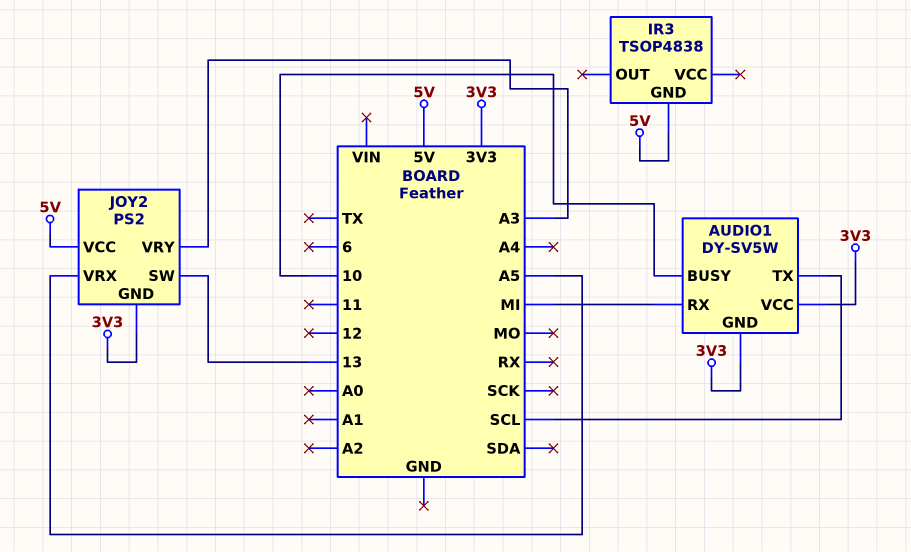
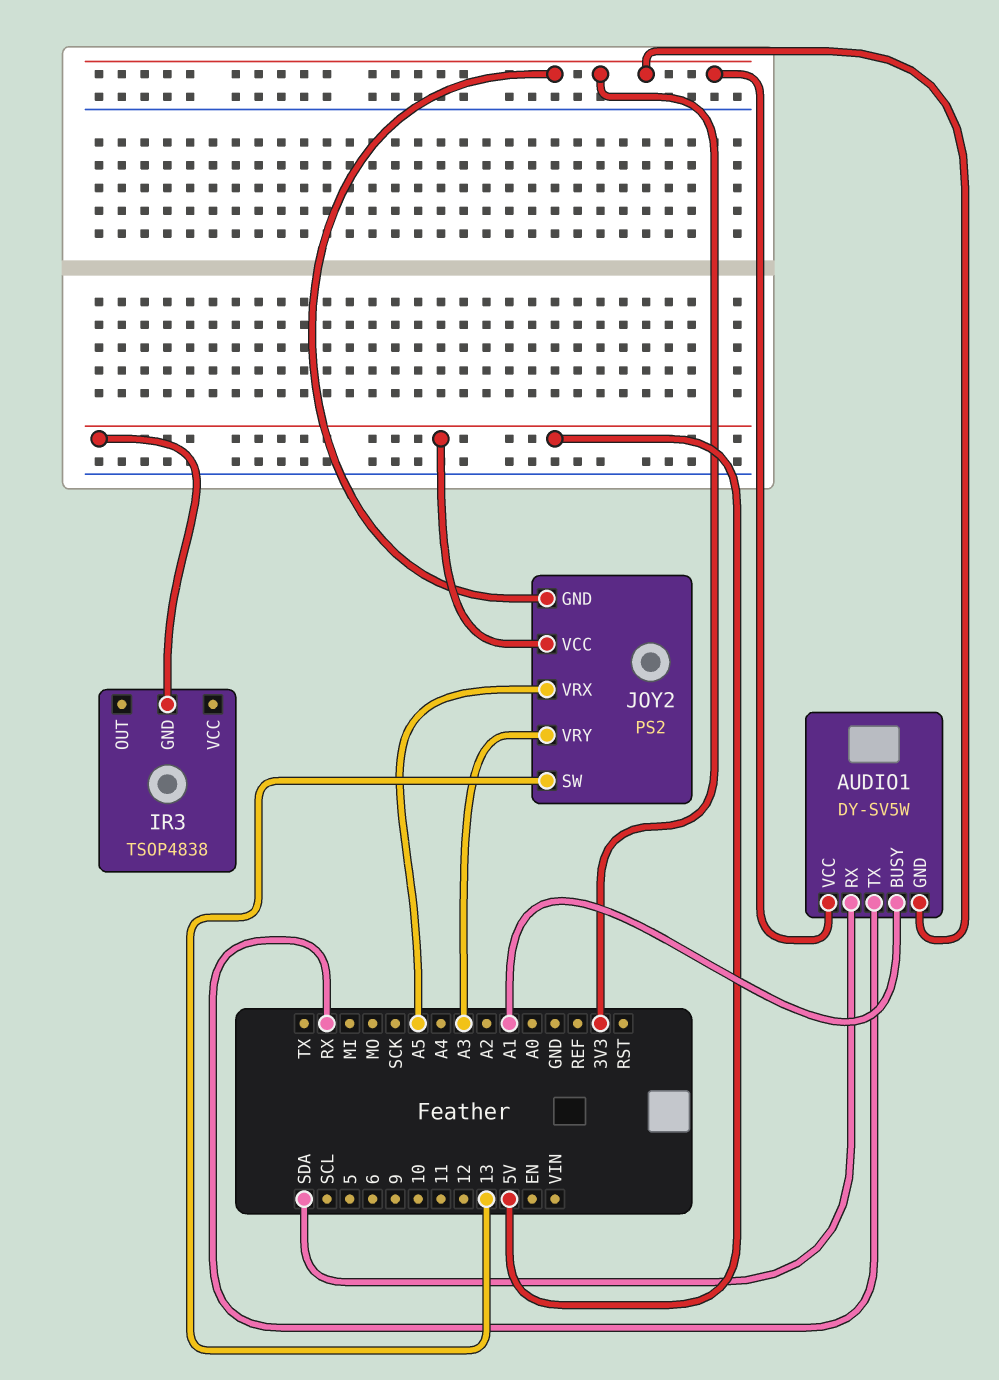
AUDIO1 pin BUSY: 10 -> A1
AUDIO1 pin RX: MI -> SDA
AUDIO1 pin TX: SCL -> RX

